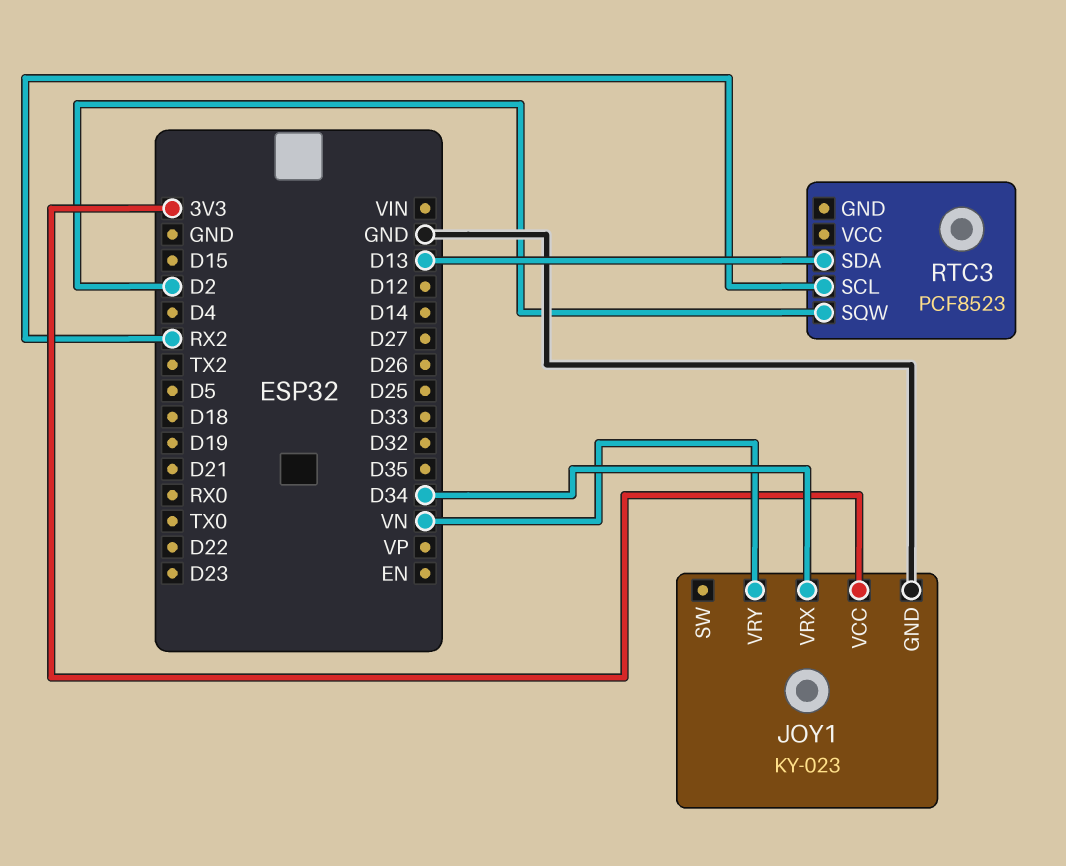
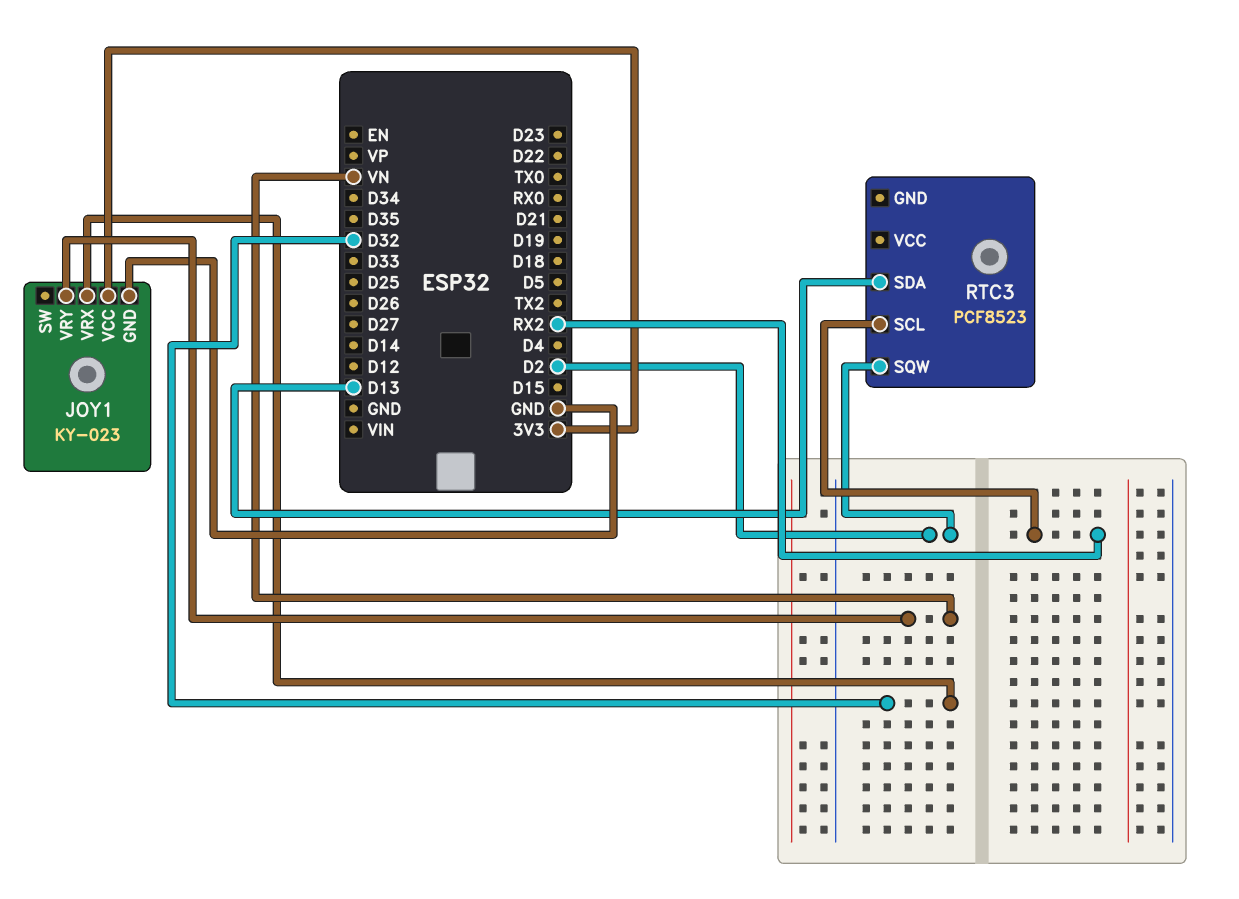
JOY1 pin VRX: D34 -> D32

